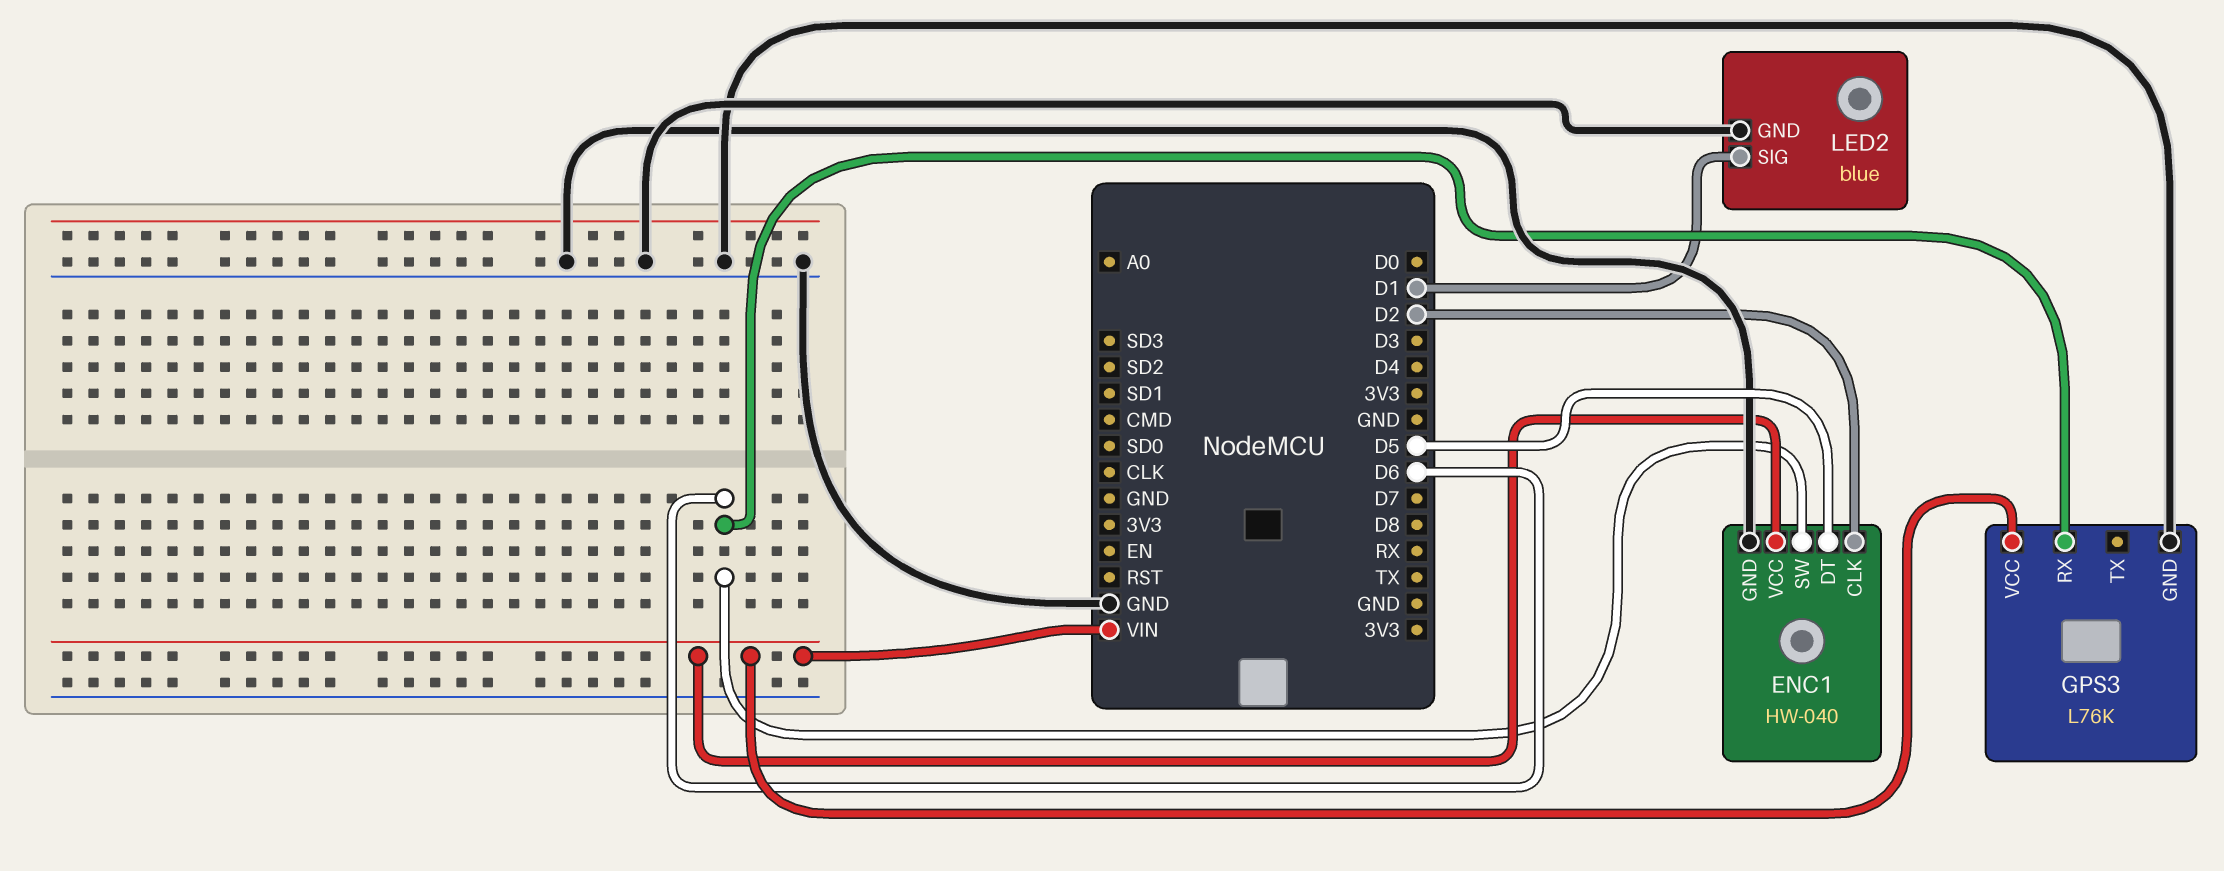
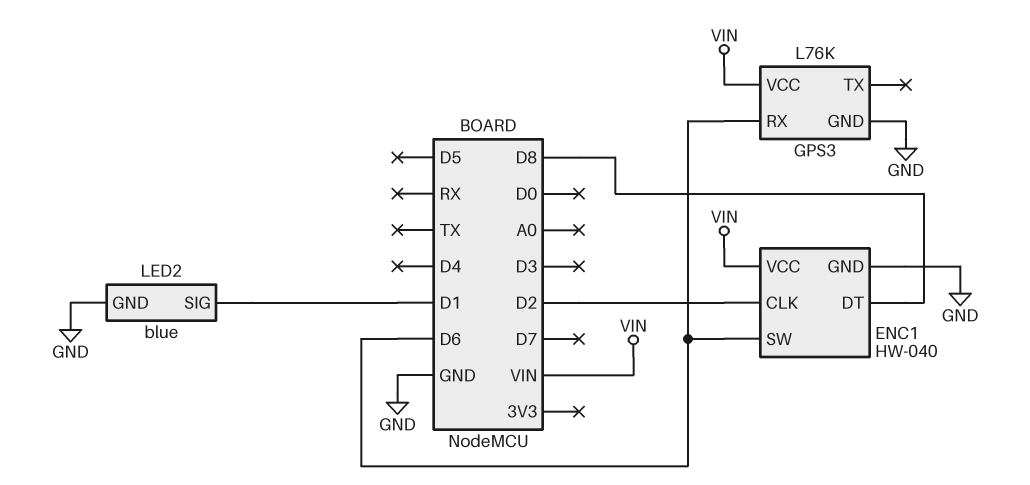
ENC1 pin DT: D5 -> D8

